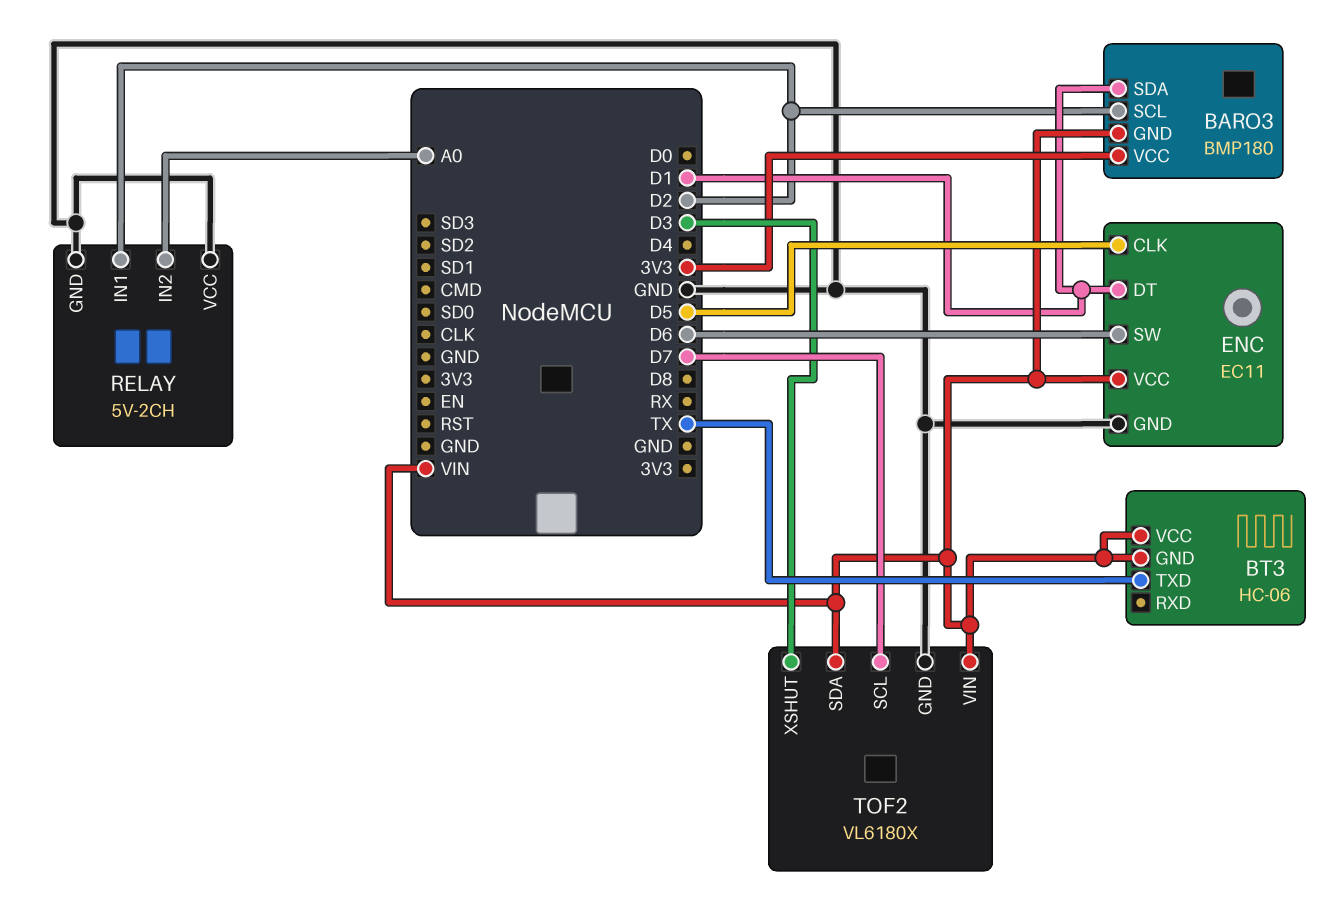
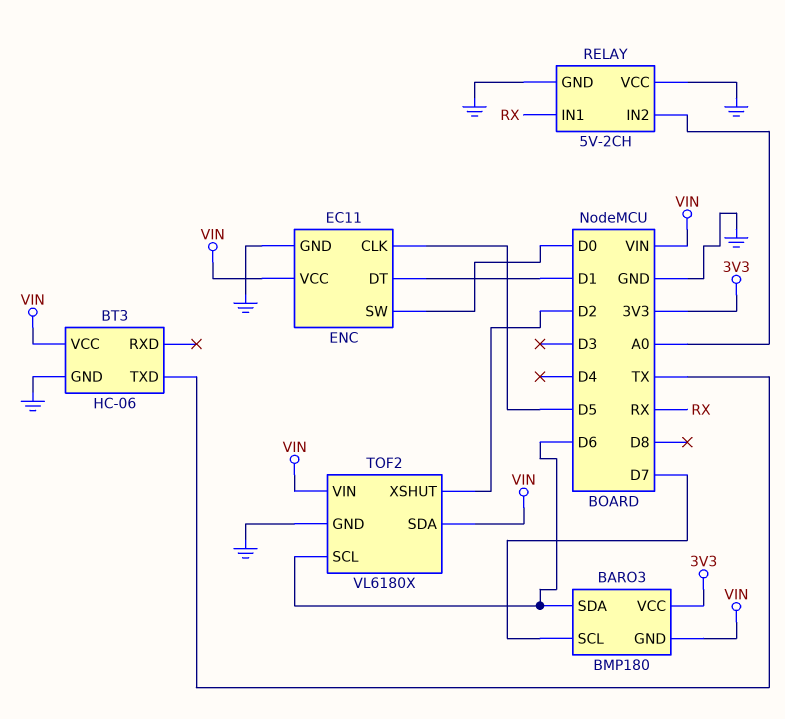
BARO3 pin SCL: D2 -> D7
BARO3 pin SDA: D1 -> D6
BT3 pin GND: VIN -> GND
ENC pin SW: D6 -> D0
RELAY pin IN1: D2 -> RX
TOF2 pin SCL: D7 -> D6
TOF2 pin XSHUT: D3 -> D2

